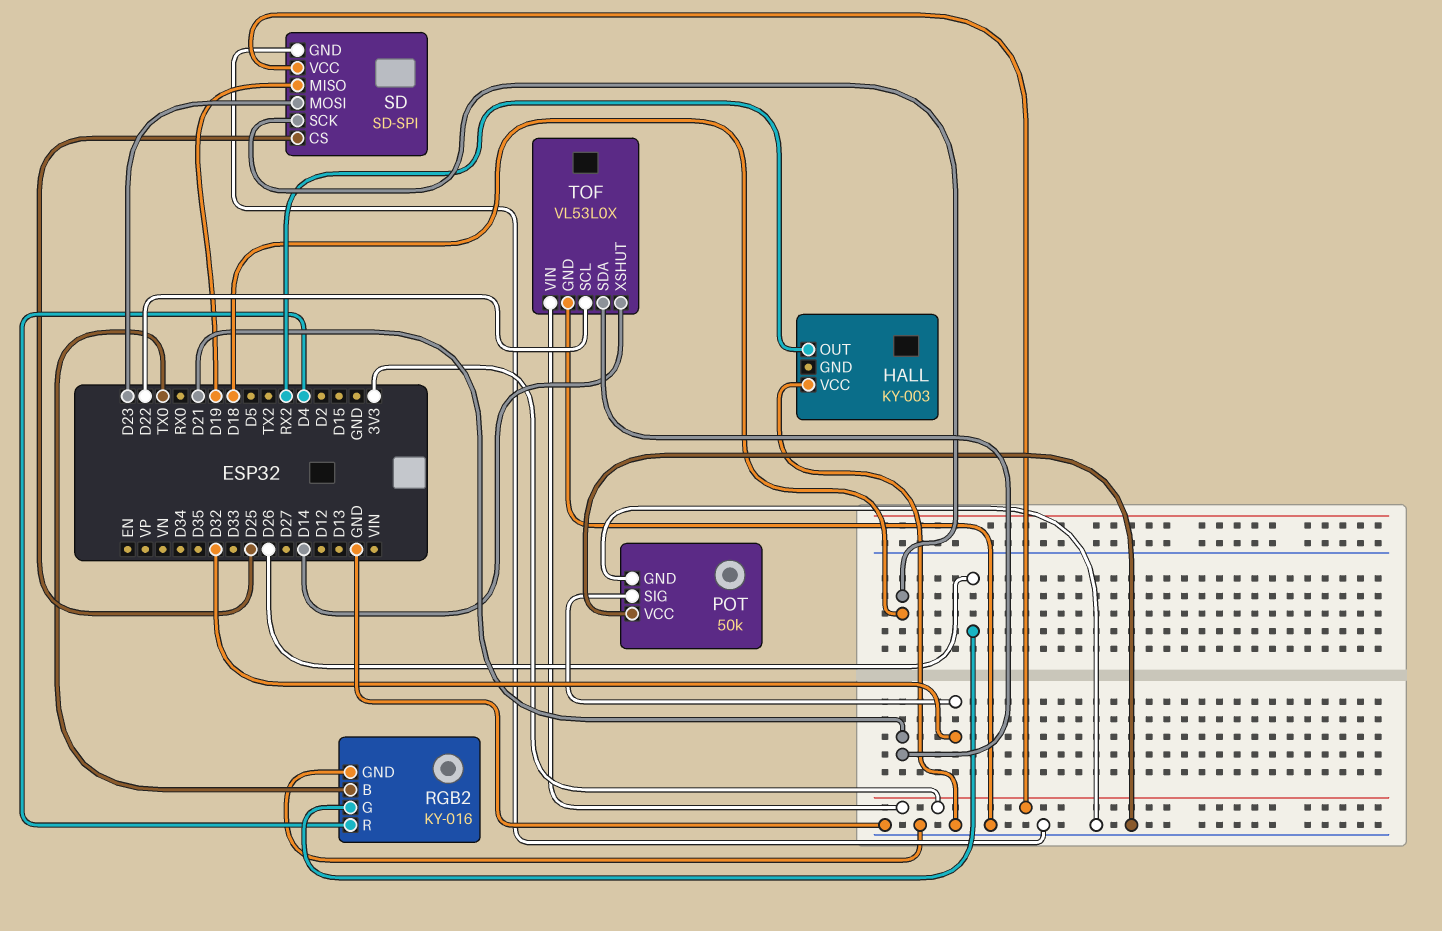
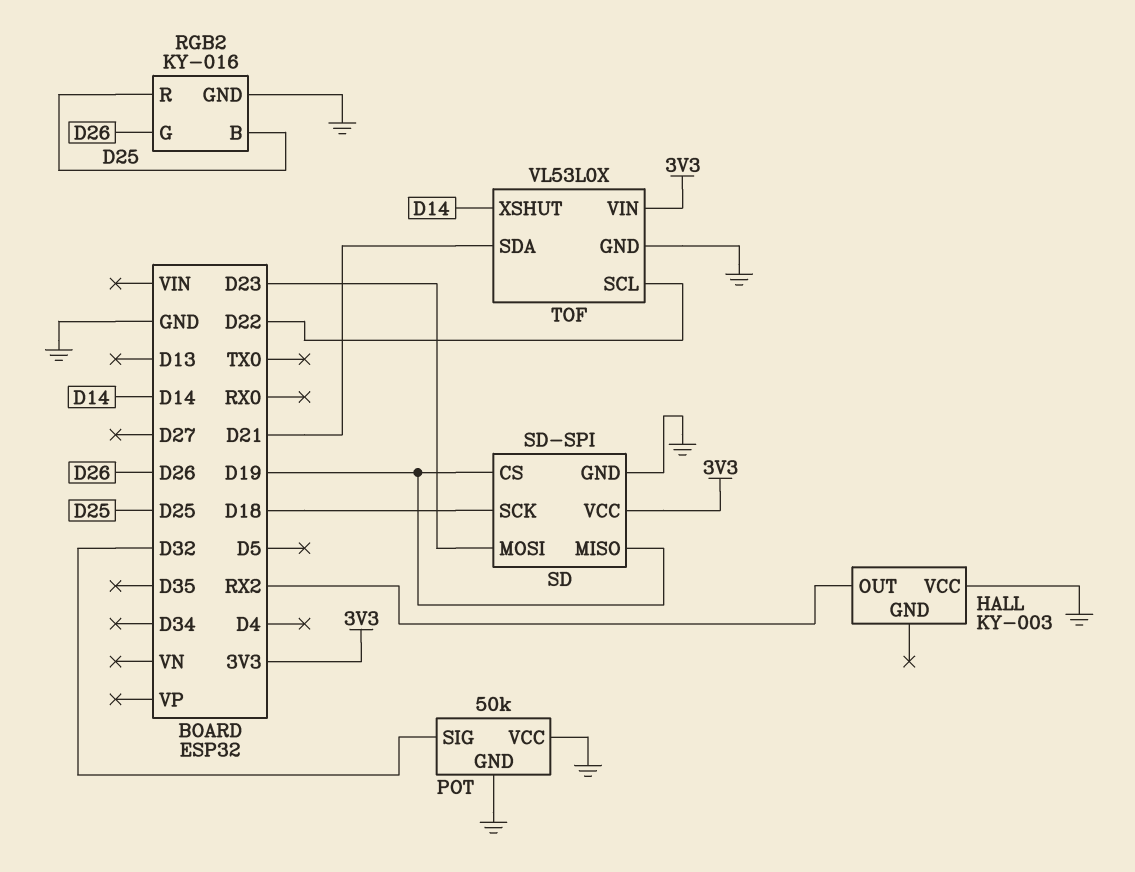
RGB2 pin B: TX0 -> D25
RGB2 pin R: D4 -> D25
SD pin CS: D25 -> D19

